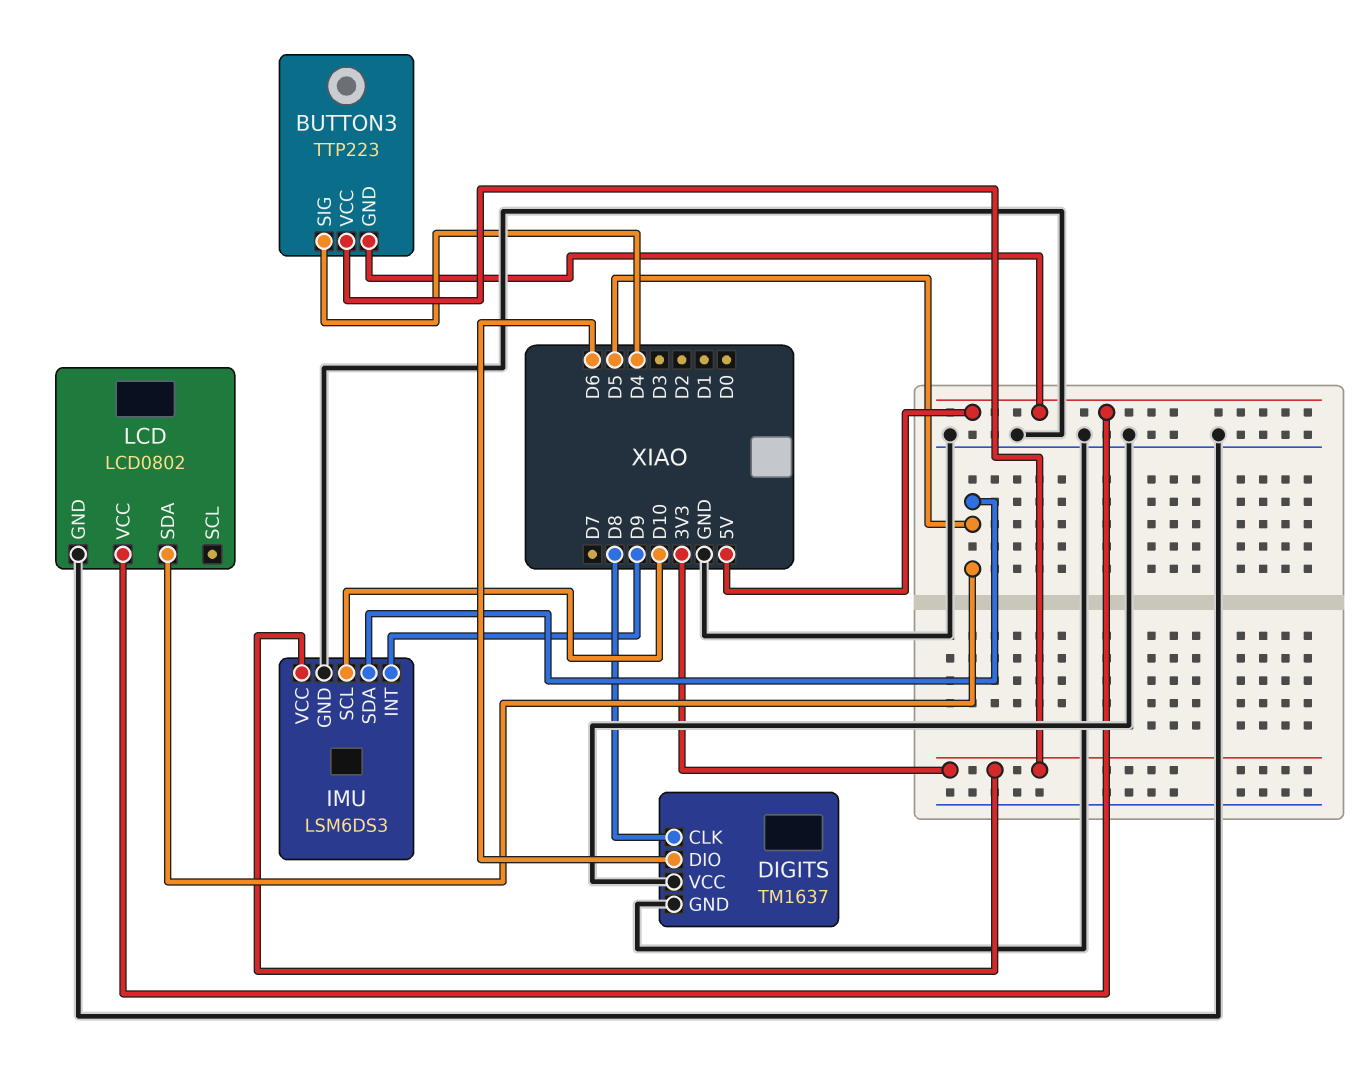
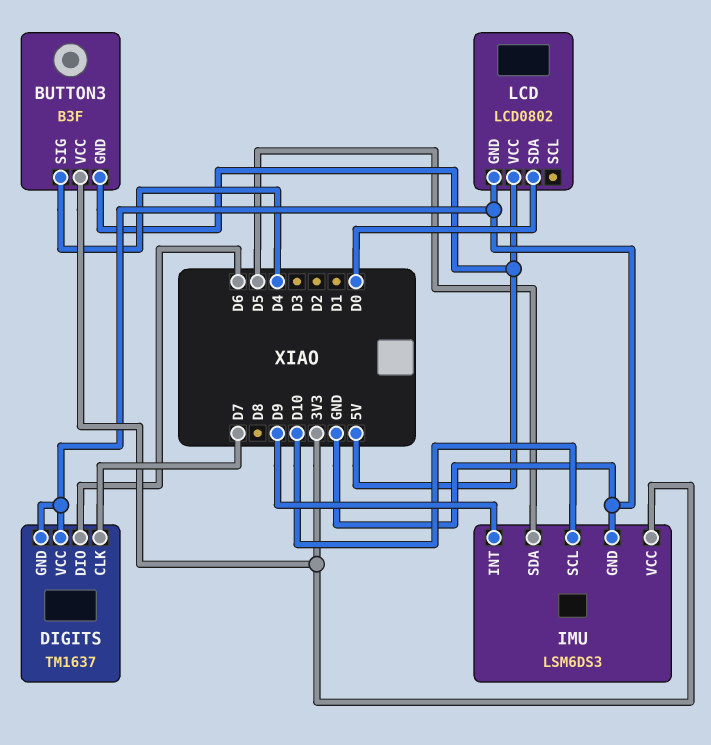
BUTTON3: TTP223 -> B3F
DIGITS pin CLK: D8 -> D7
LCD pin SDA: D5 -> D0

